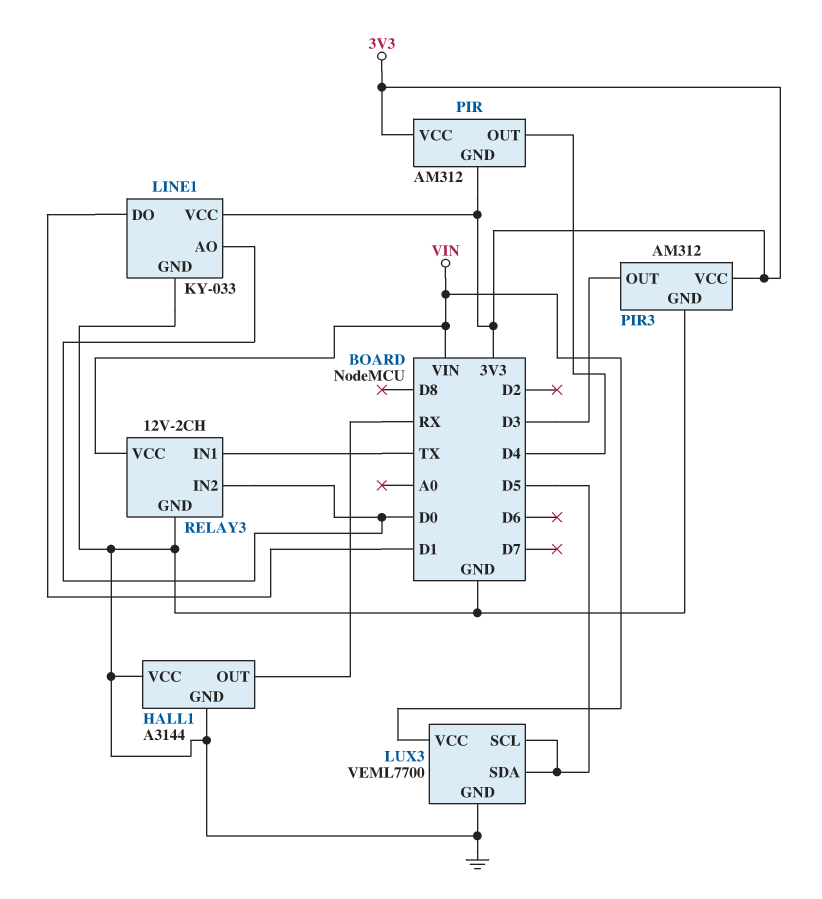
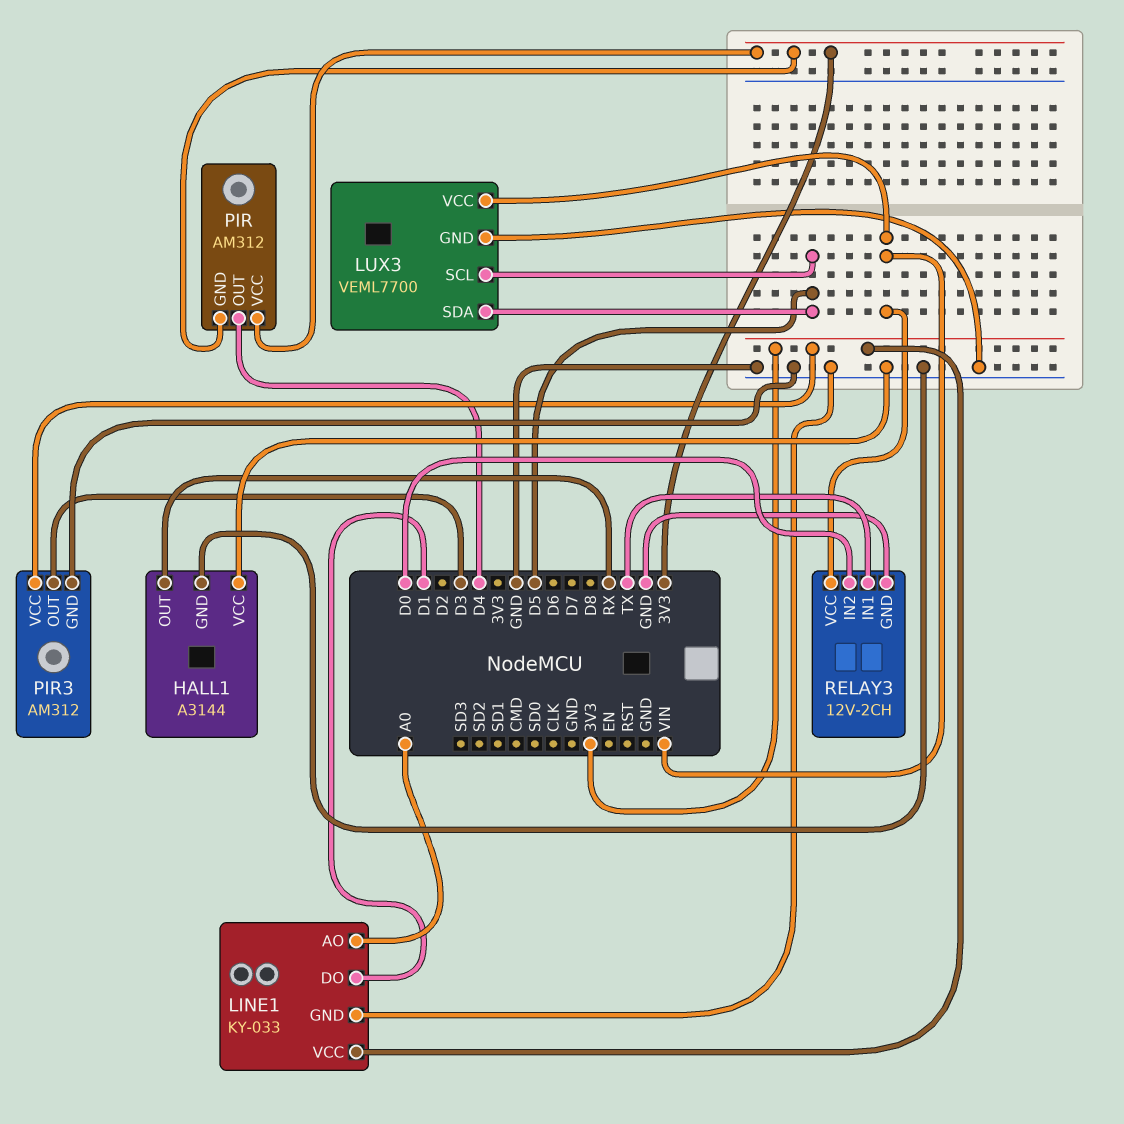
LINE1 pin AO: D0 -> A0

